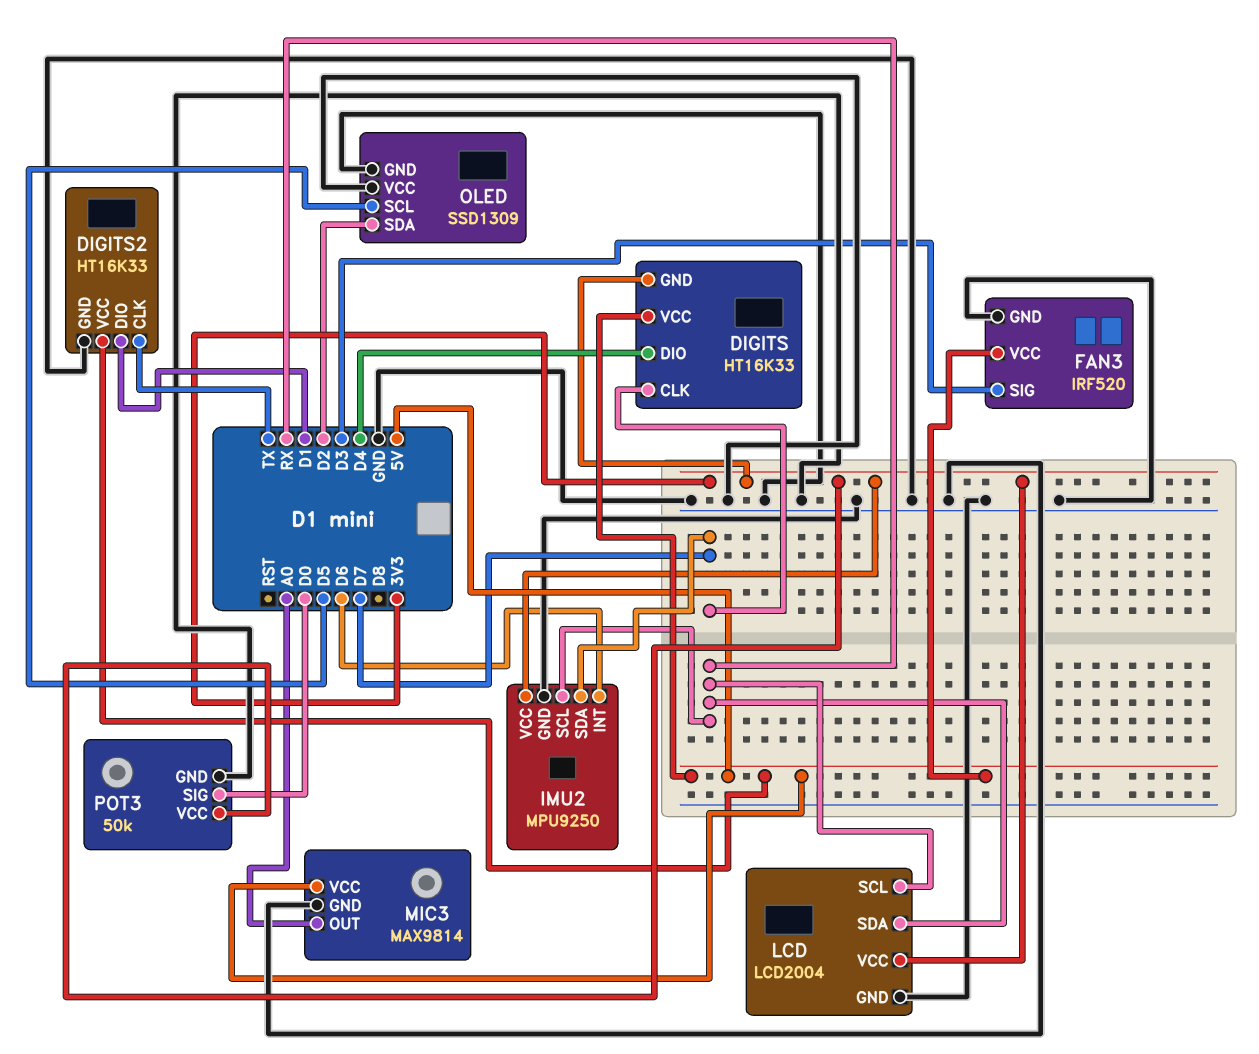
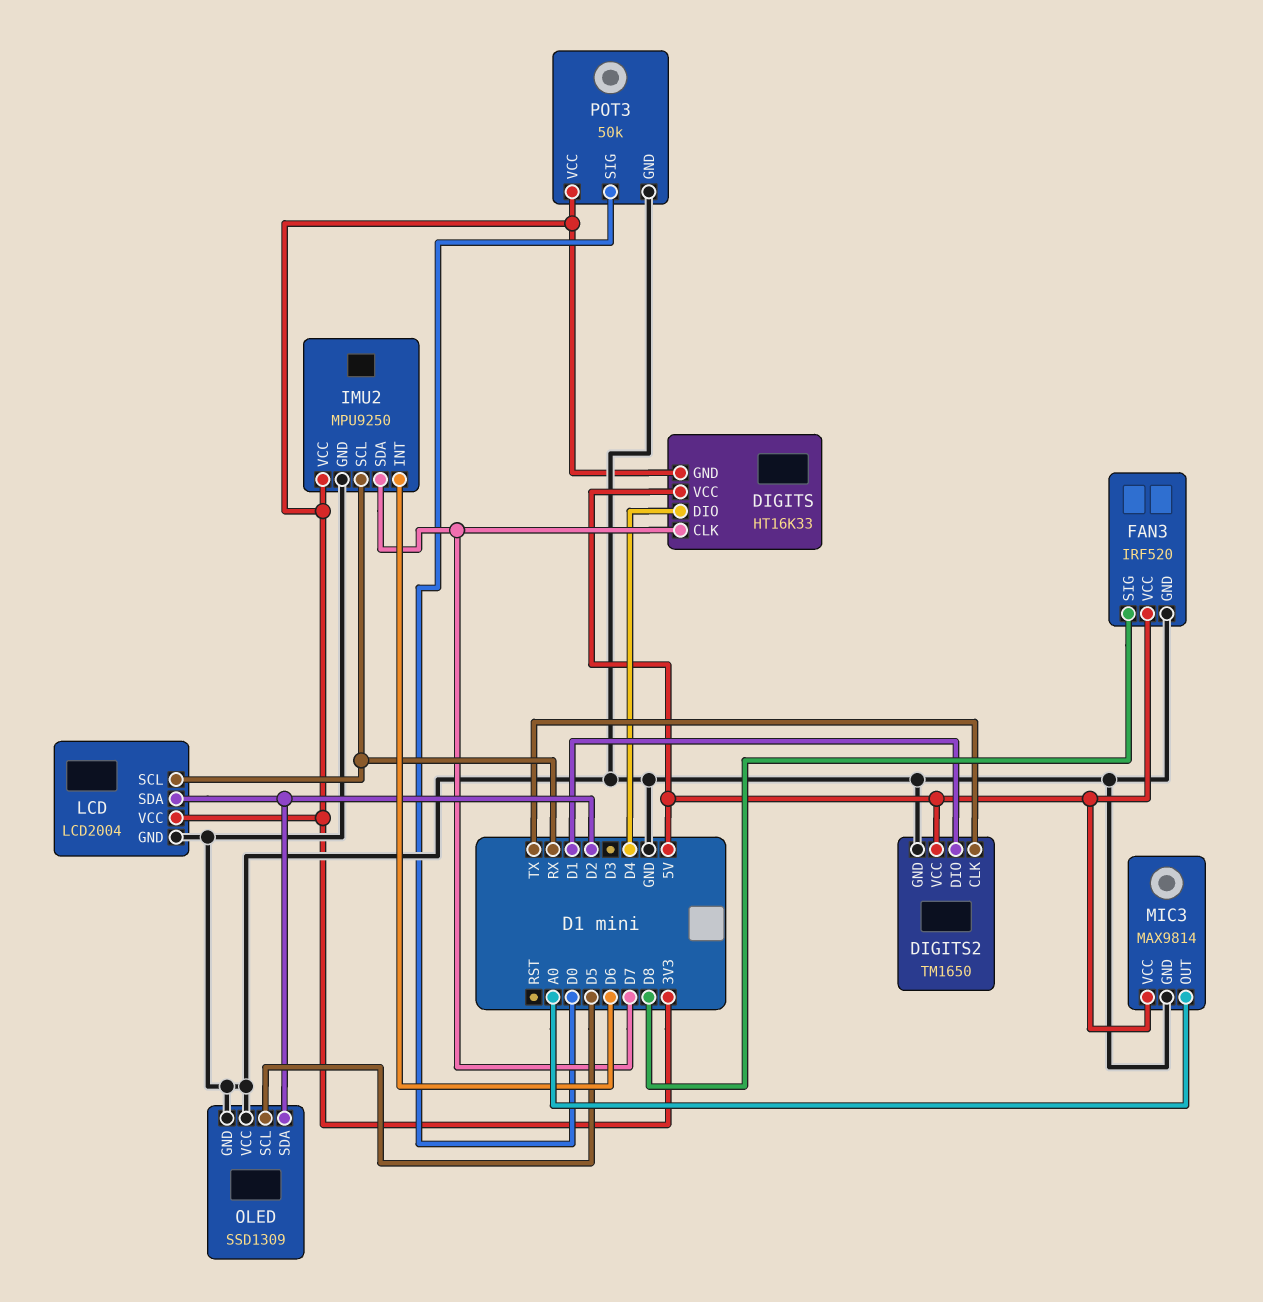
DIGITS2: HT16K33 -> TM1650
FAN3 pin SIG: D3 -> D8
LCD pin SDA: RX -> D2

